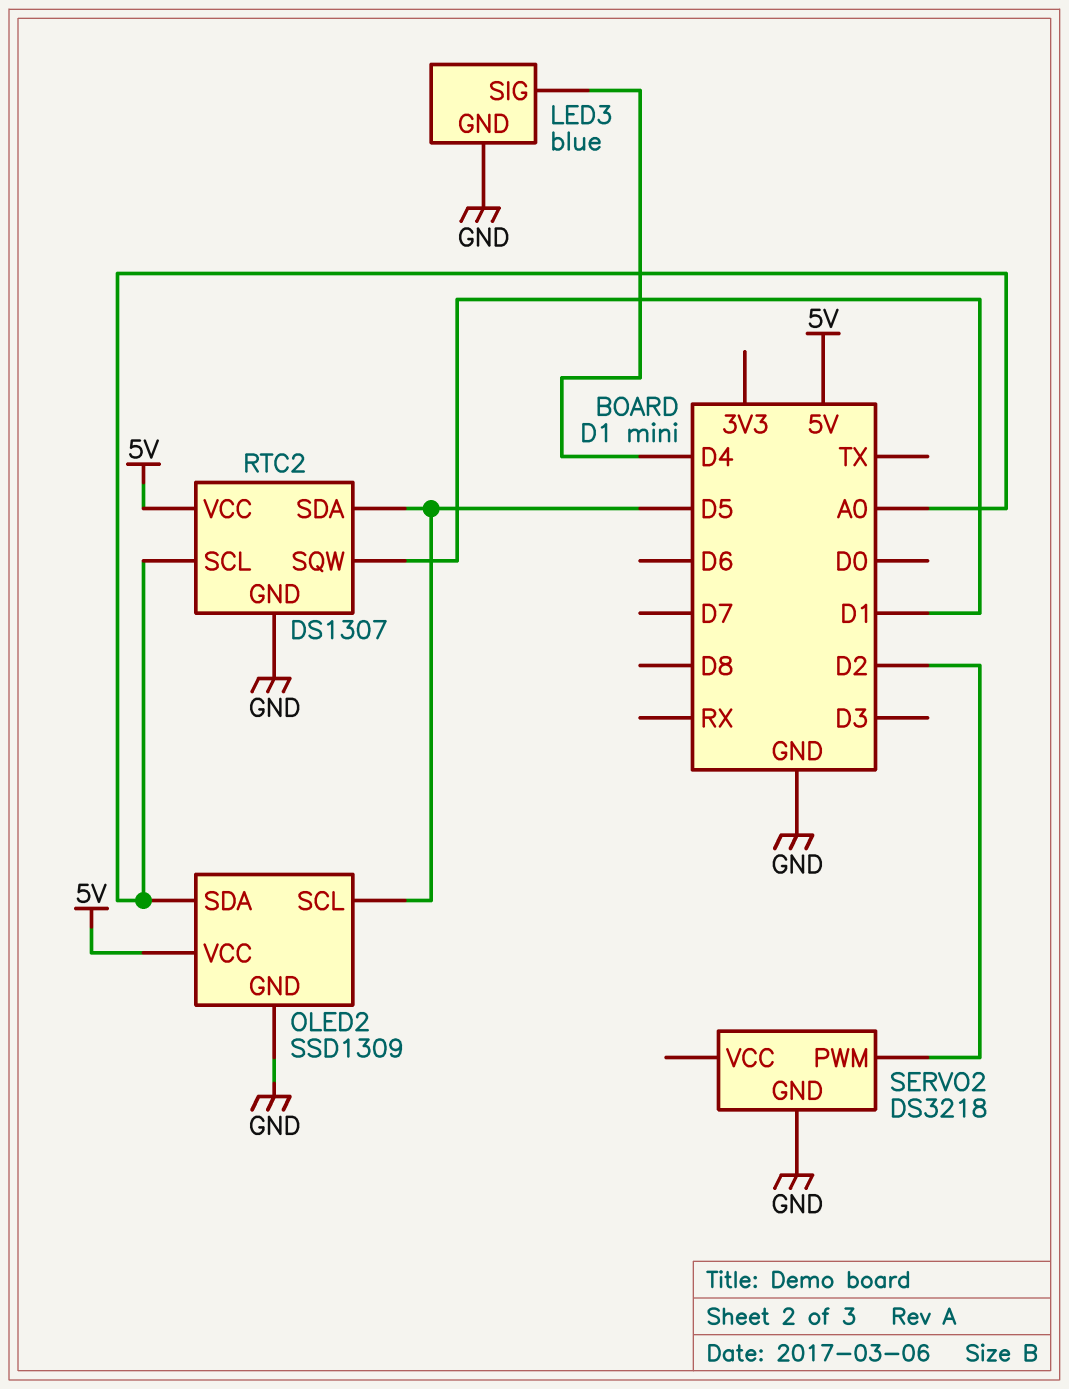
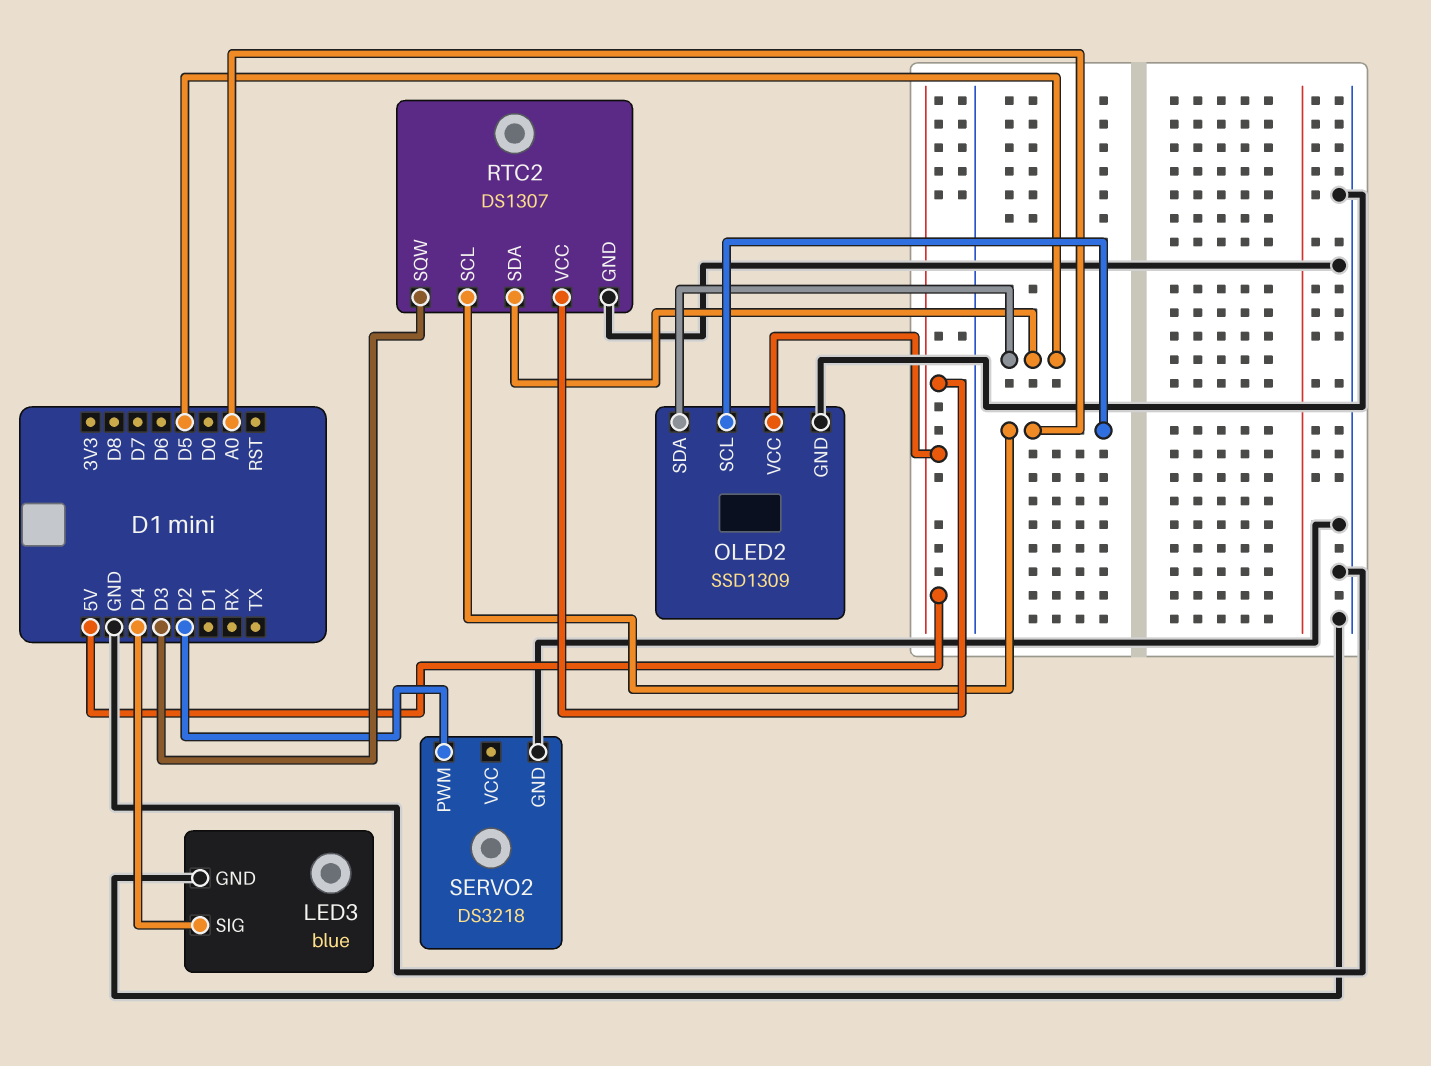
OLED2 pin SCL: D5 -> A0
OLED2 pin SDA: A0 -> D5
RTC2 pin SQW: D1 -> D3

